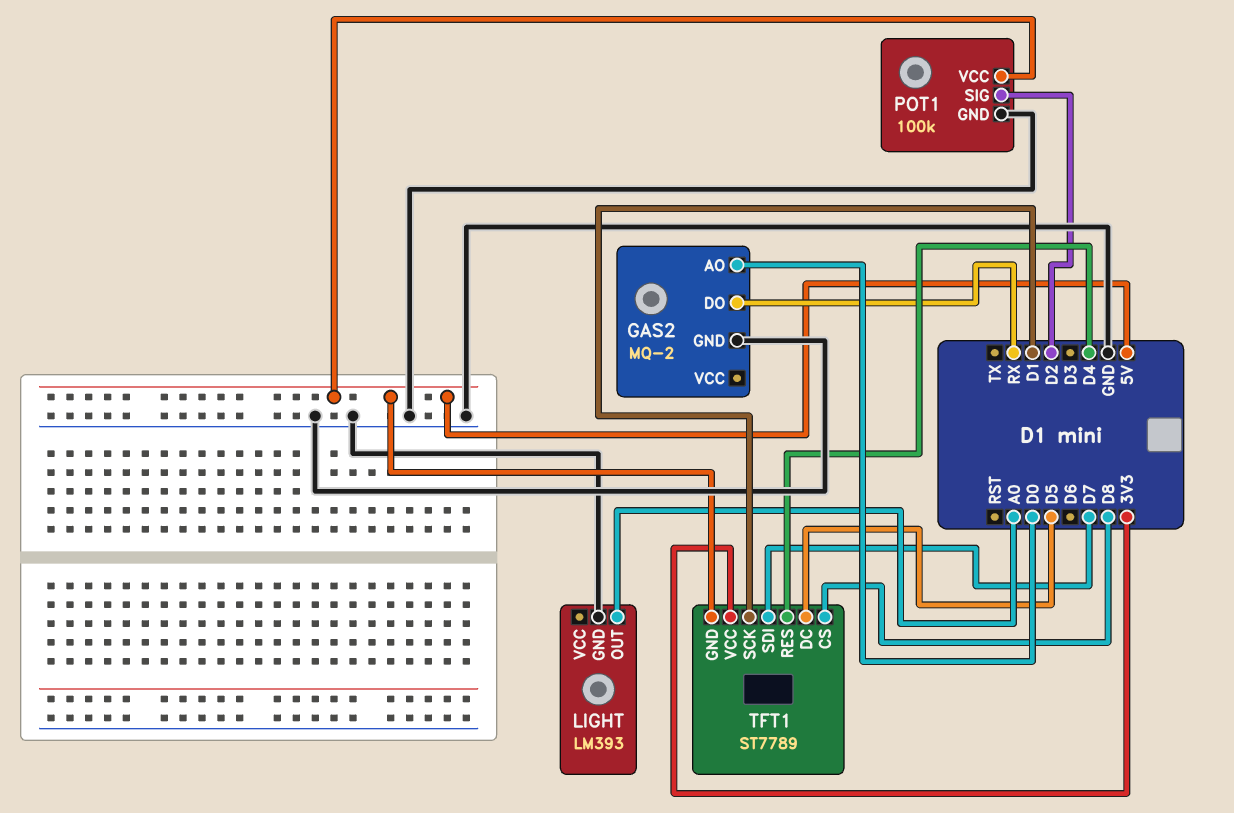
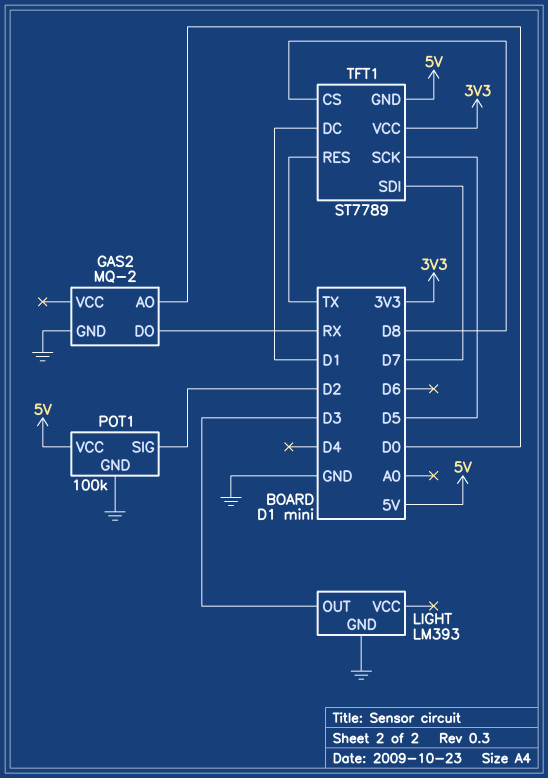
LIGHT pin OUT: A0 -> D3
TFT1 pin DC: D5 -> D1
TFT1 pin RES: D4 -> TX
TFT1 pin SCK: D1 -> D5

